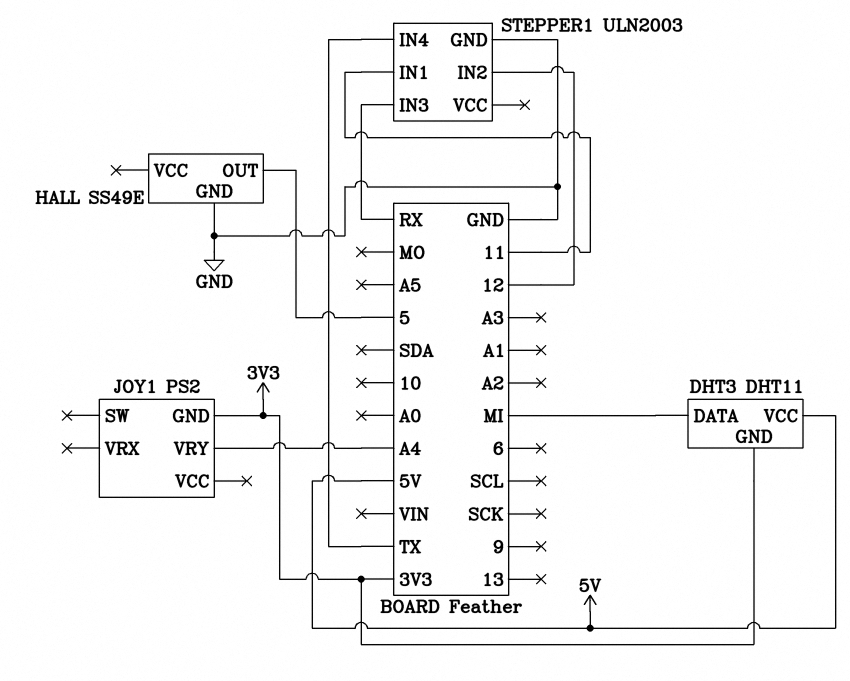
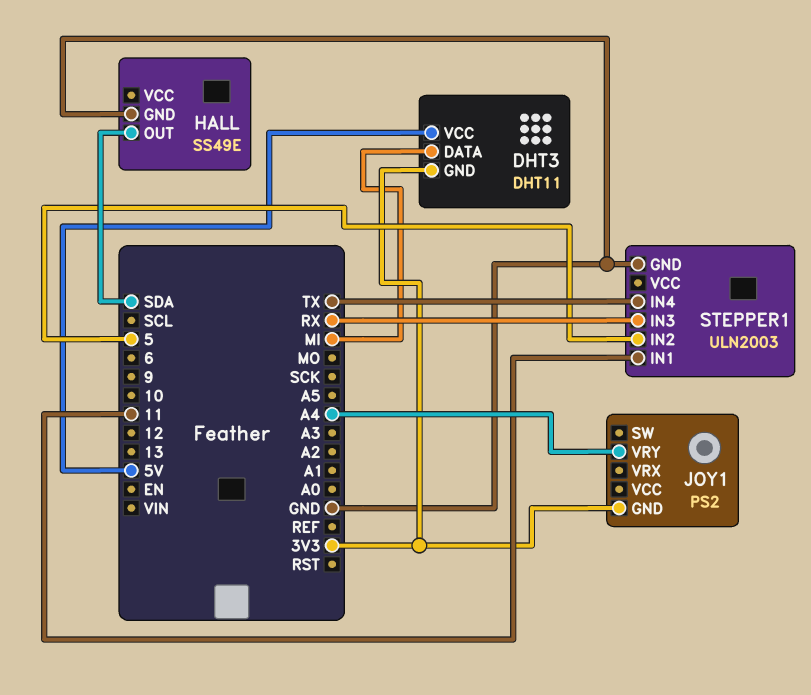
HALL pin OUT: 5 -> SDA
STEPPER1 pin IN2: 12 -> 5

